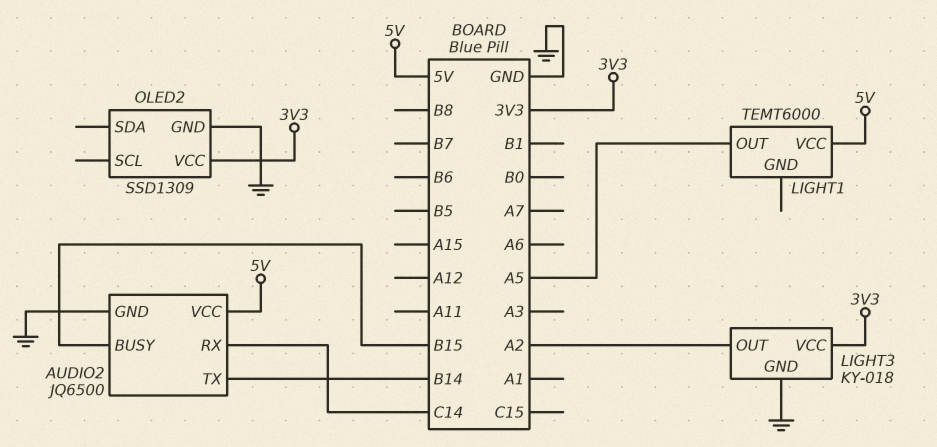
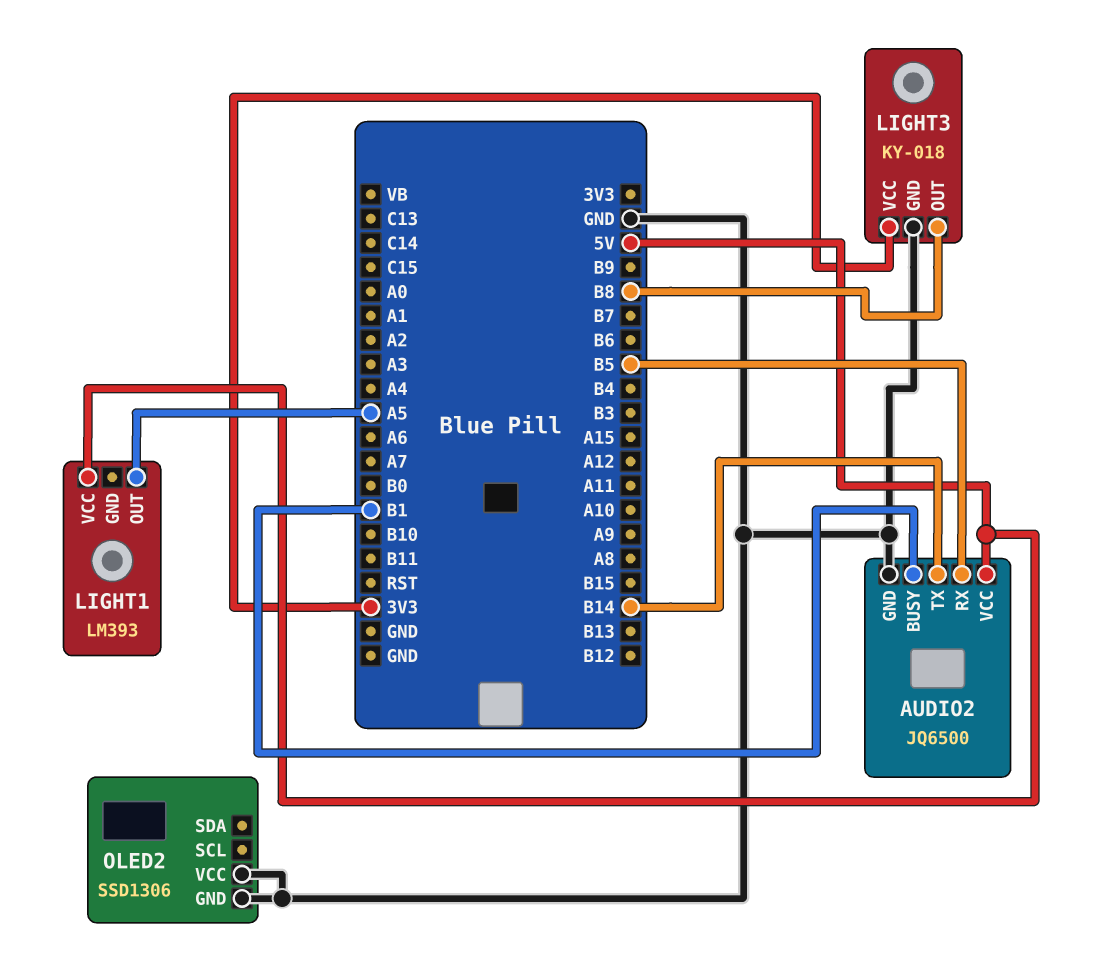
AUDIO2 pin BUSY: B15 -> B1
AUDIO2 pin RX: C14 -> B5
LIGHT1: TEMT6000 -> LM393
LIGHT3 pin OUT: A2 -> B8
OLED2: SSD1309 -> SSD1306
OLED2 pin VCC: 3V3 -> GND

